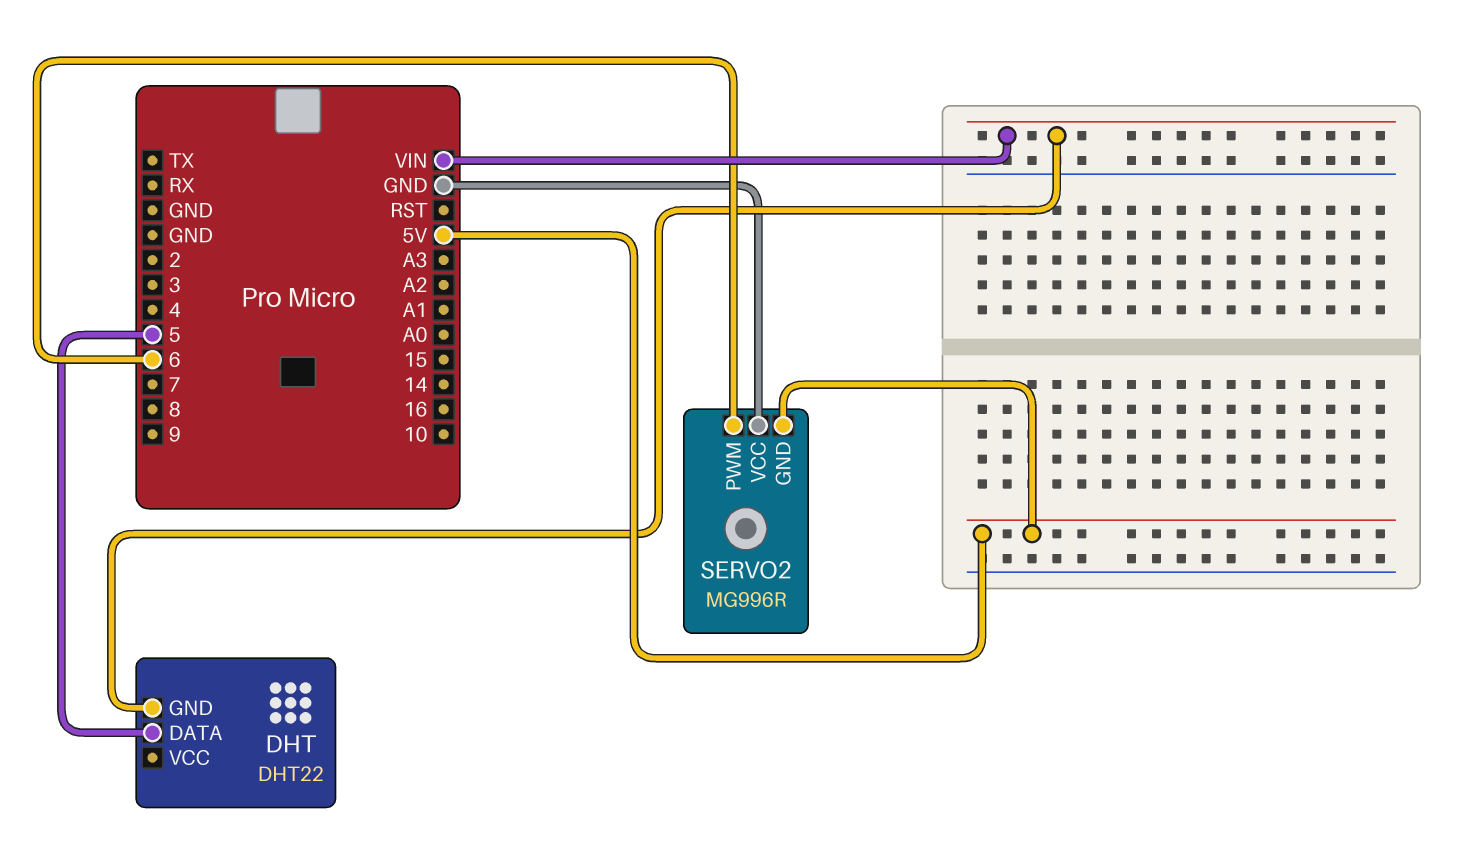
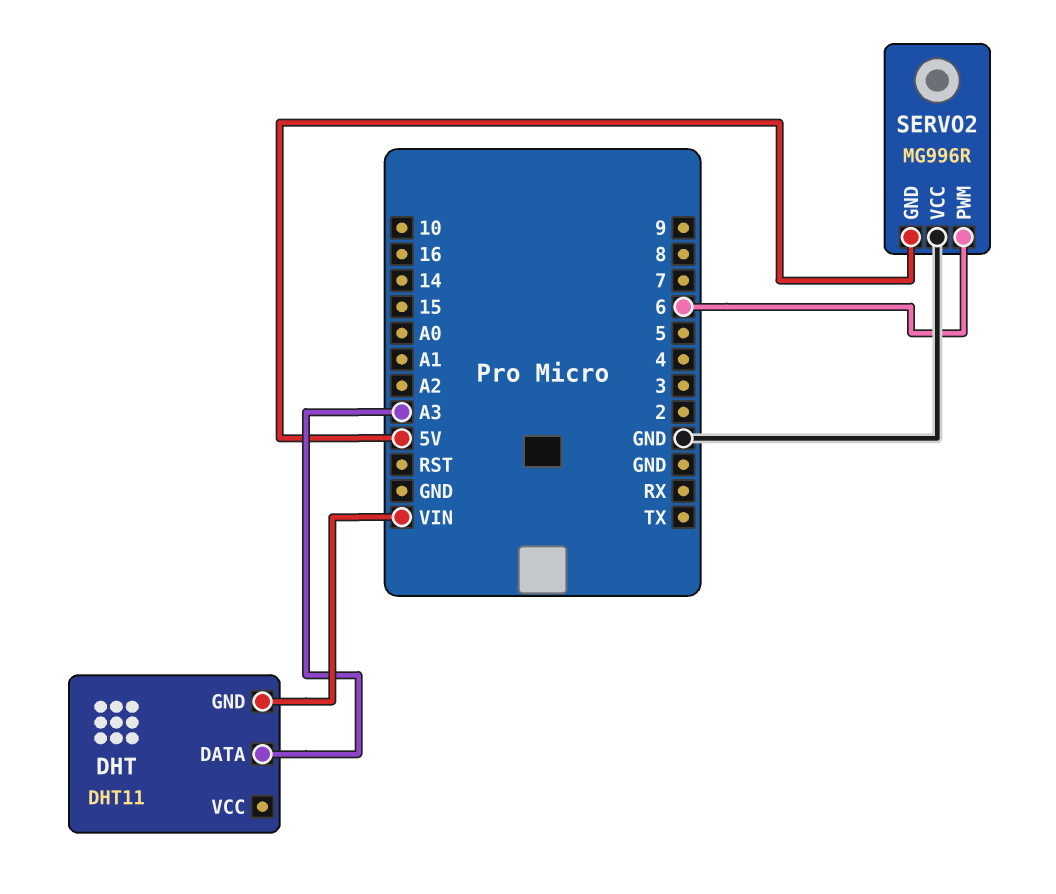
DHT: DHT22 -> DHT11
DHT pin DATA: 5 -> A3

